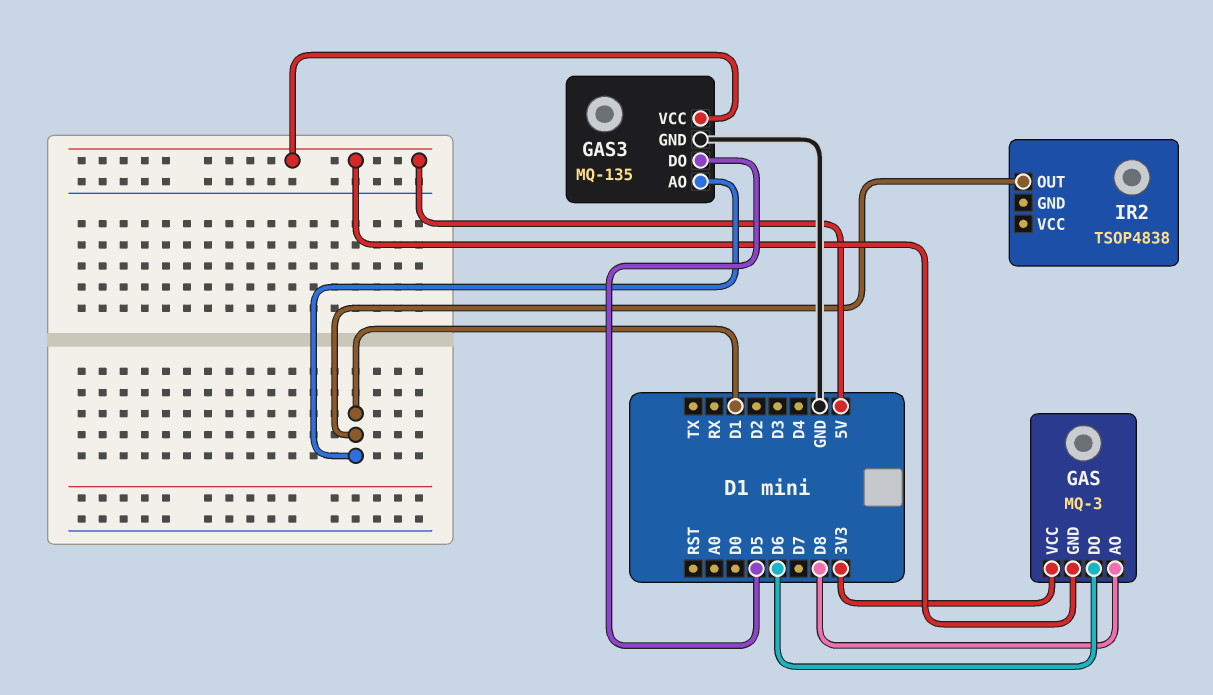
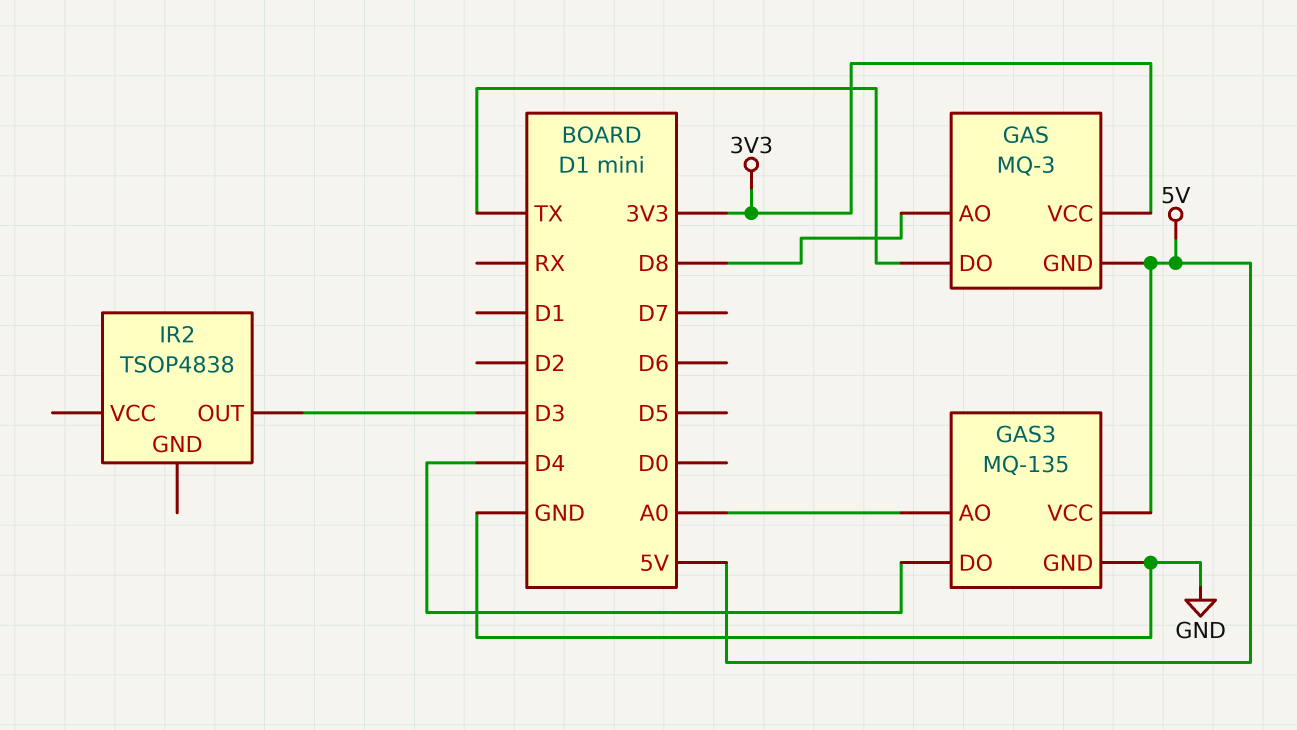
GAS pin DO: D6 -> TX
GAS3 pin AO: D1 -> A0
GAS3 pin DO: D5 -> D4
IR2 pin OUT: D1 -> D3

